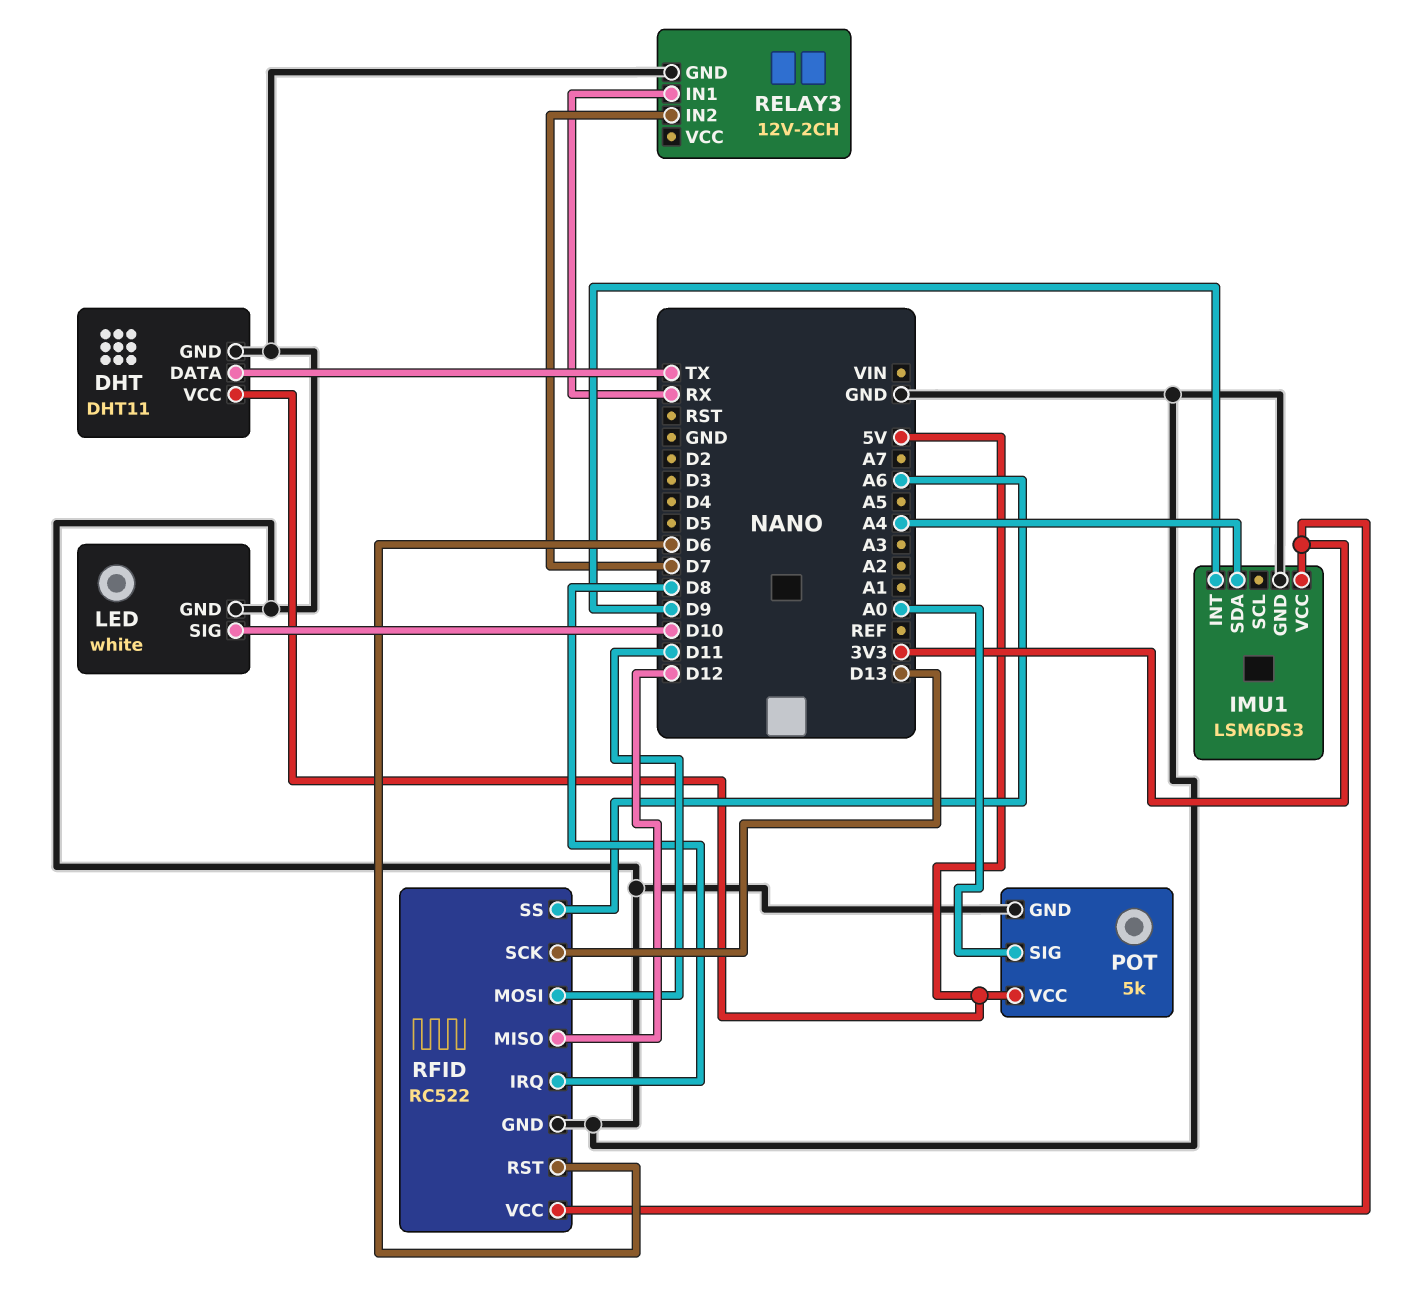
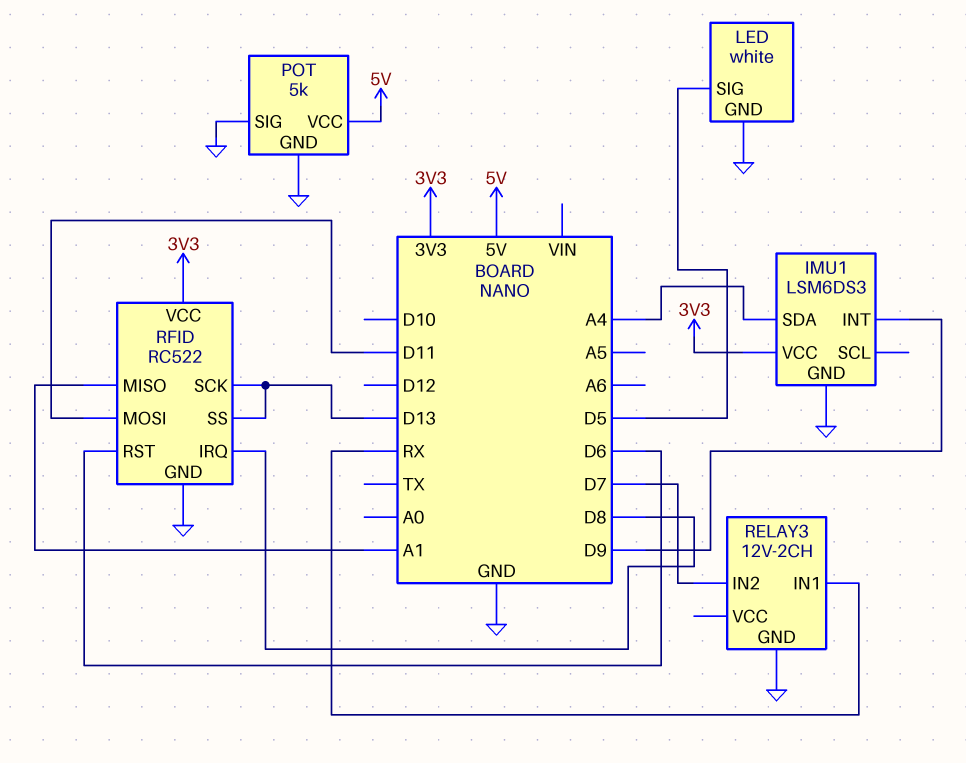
DHT: DHT11 -> none
DHT pin DATA: TX -> none
DHT pin GND: GND -> none
DHT pin VCC: 5V -> none
LED pin SIG: D10 -> D5
POT pin SIG: A0 -> GND
RFID pin MISO: D12 -> A1
RFID pin SS: A6 -> D13

